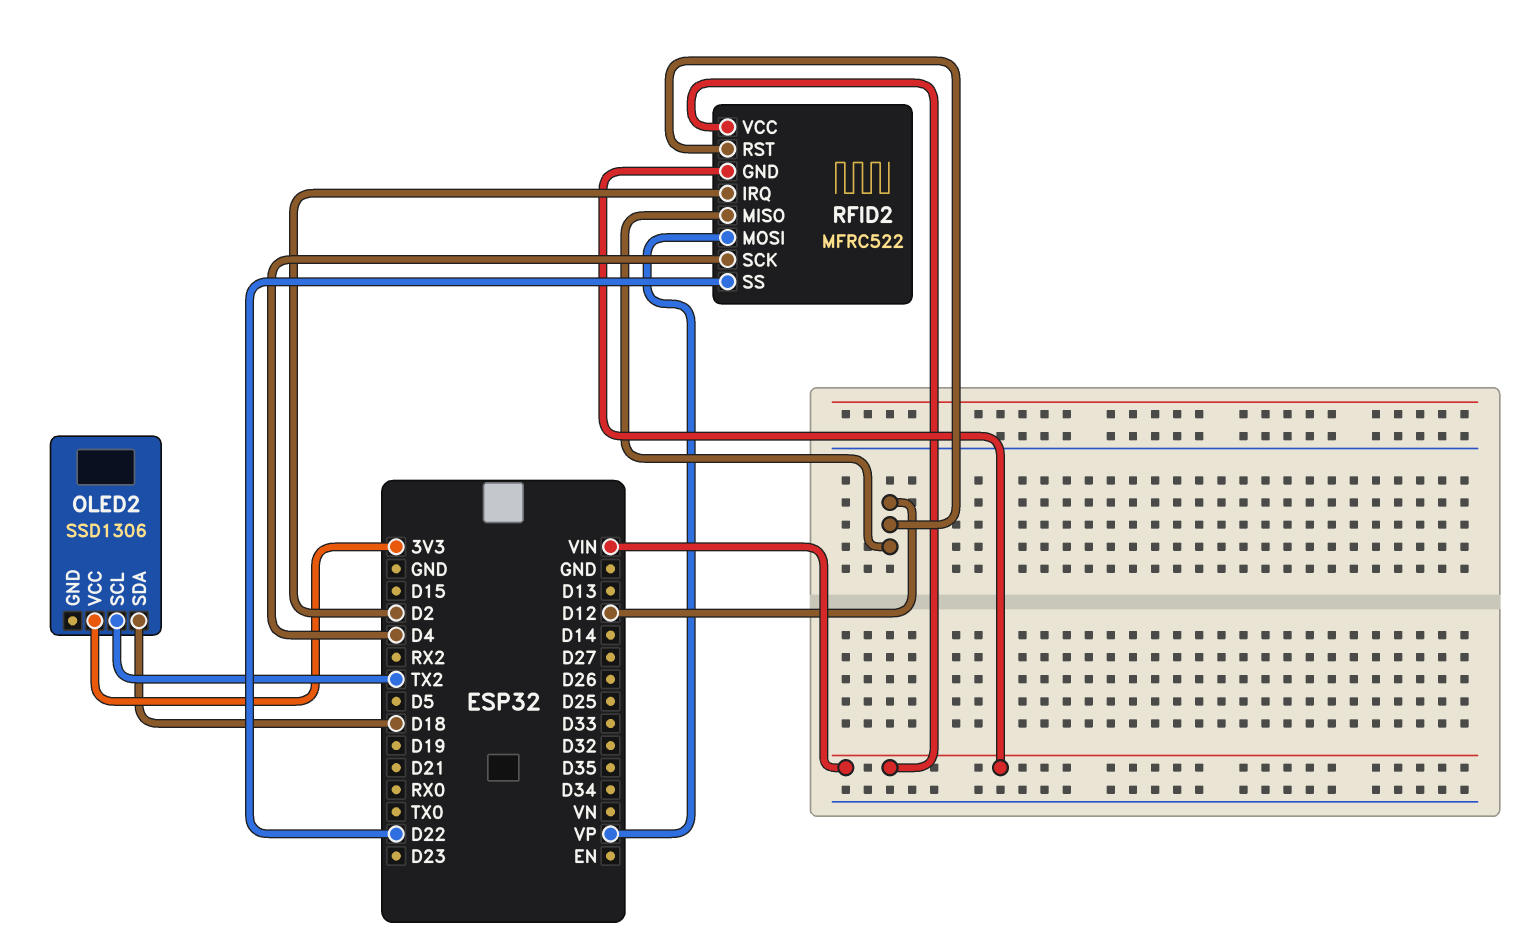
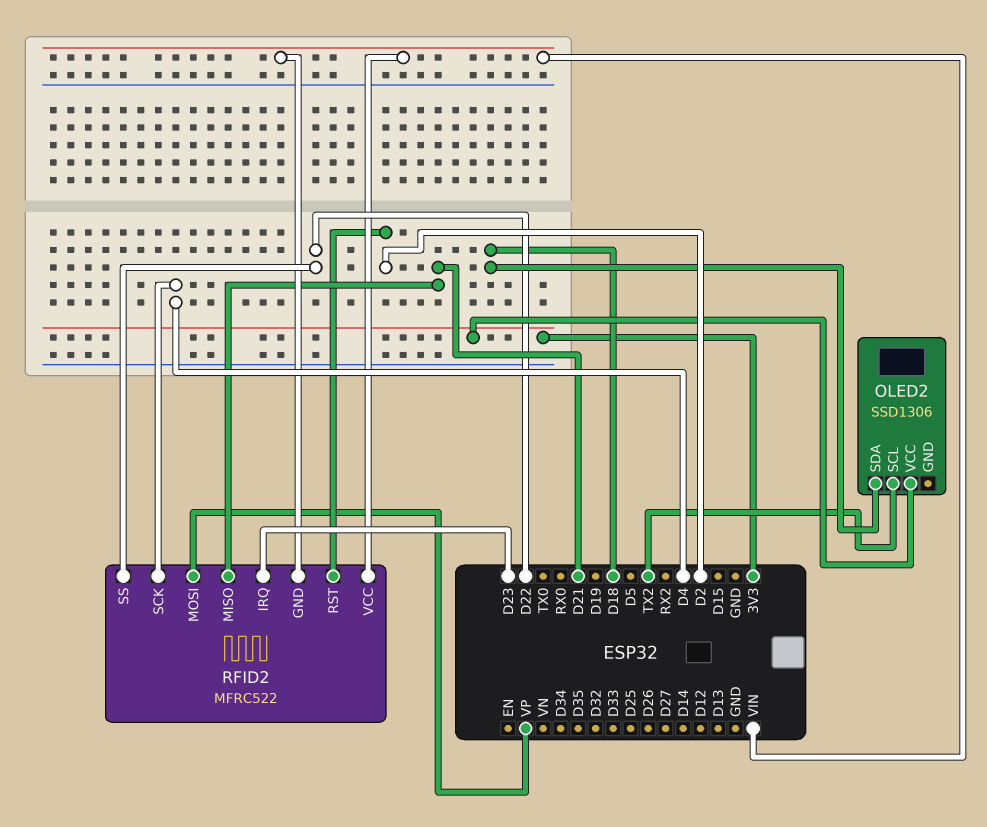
RFID2 pin IRQ: D2 -> D23
RFID2 pin MISO: D12 -> D21
RFID2 pin RST: D12 -> D2

